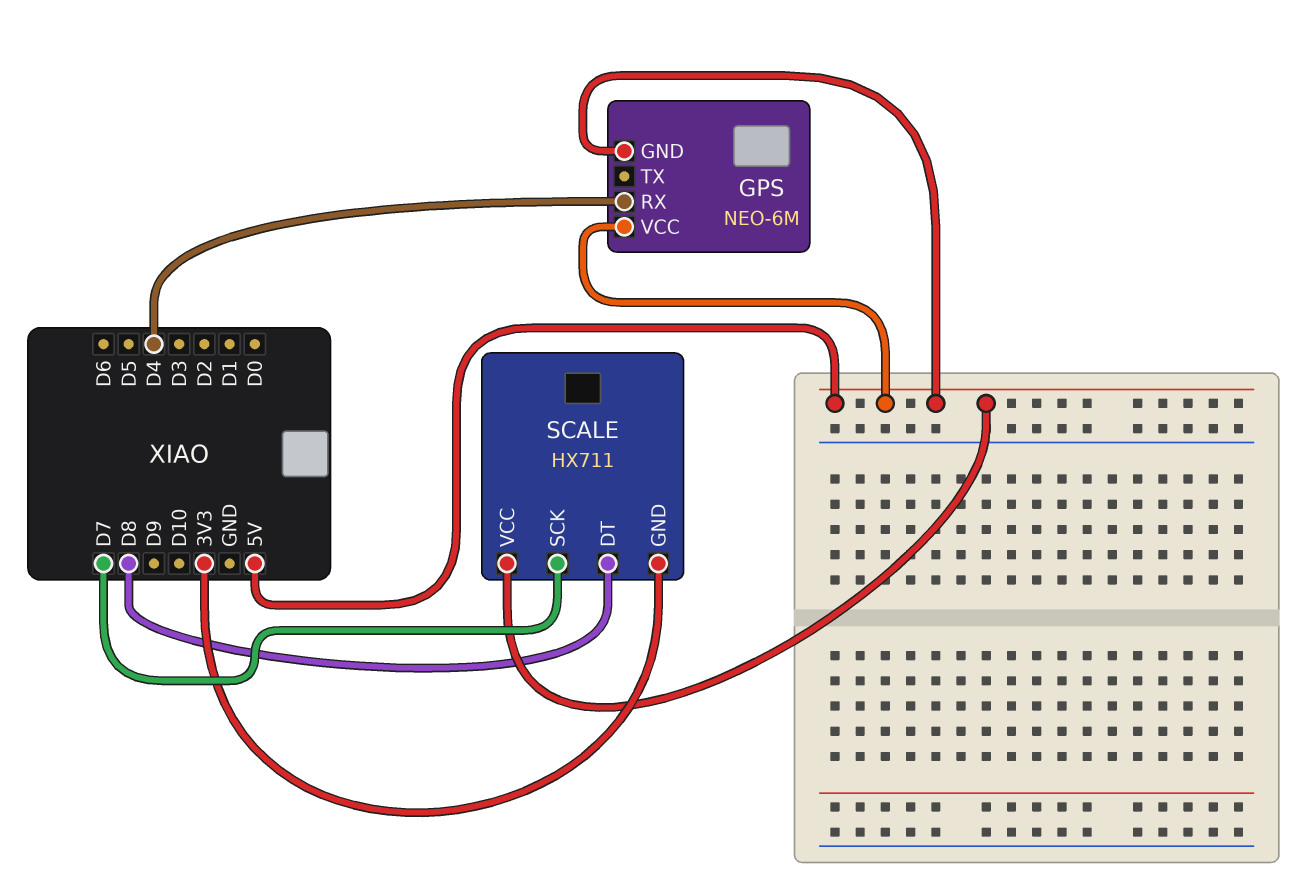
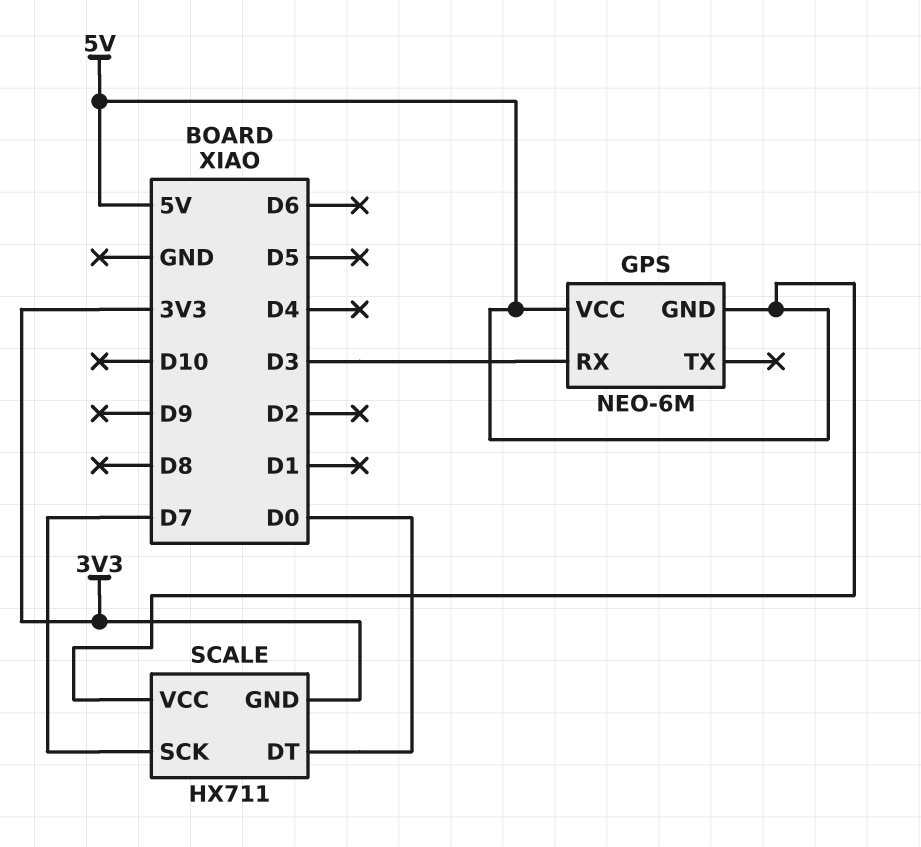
GPS pin RX: D4 -> D3
SCALE pin DT: D8 -> D0

